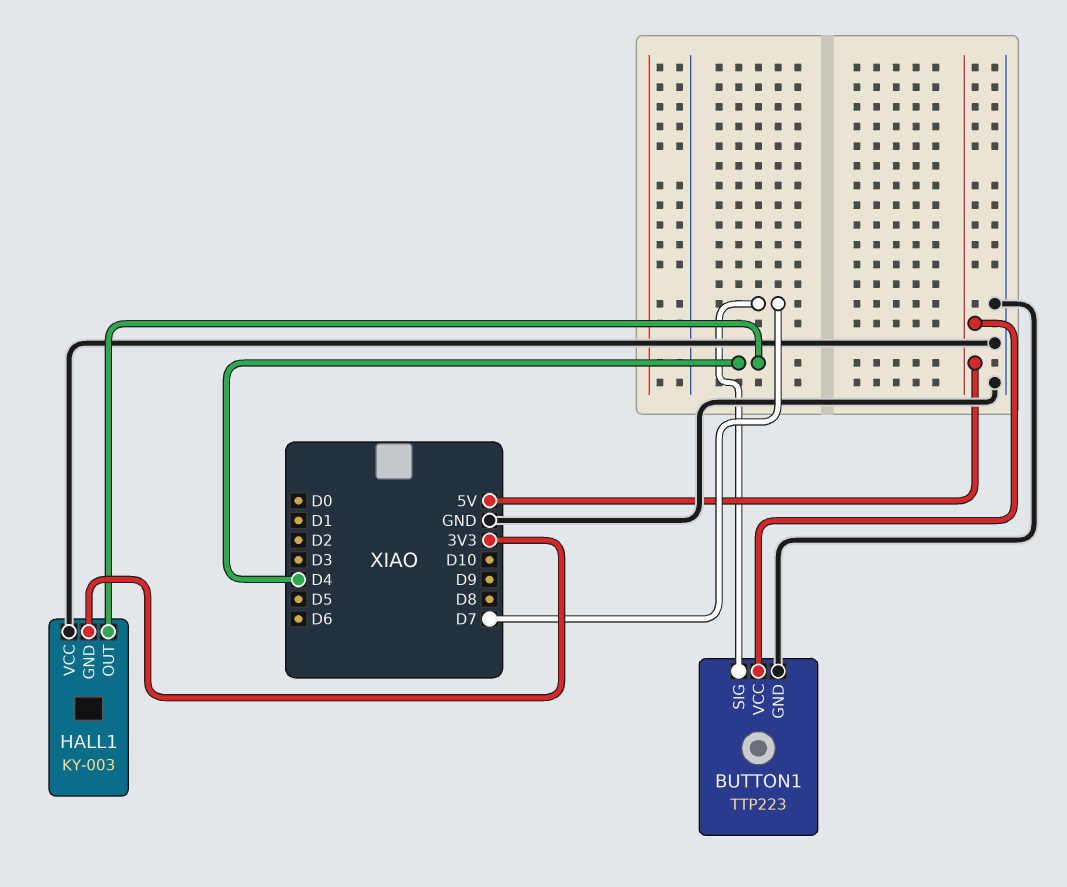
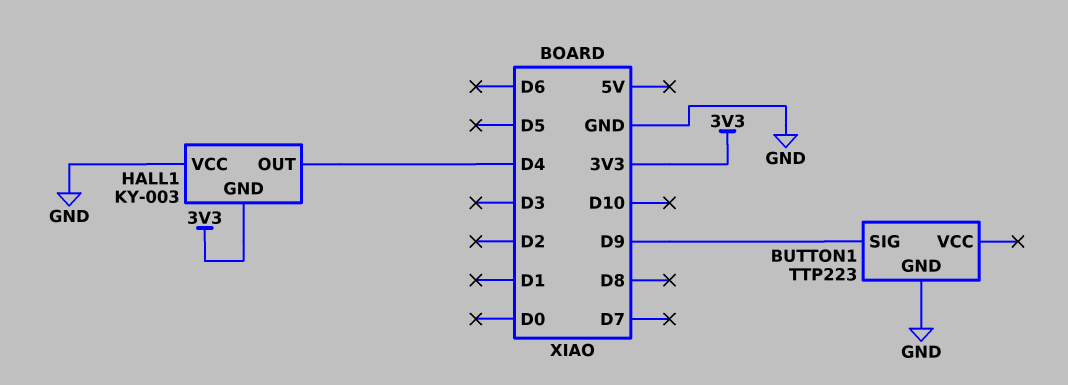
BUTTON1 pin SIG: D7 -> D9
BUTTON1 pin VCC: 5V -> none

